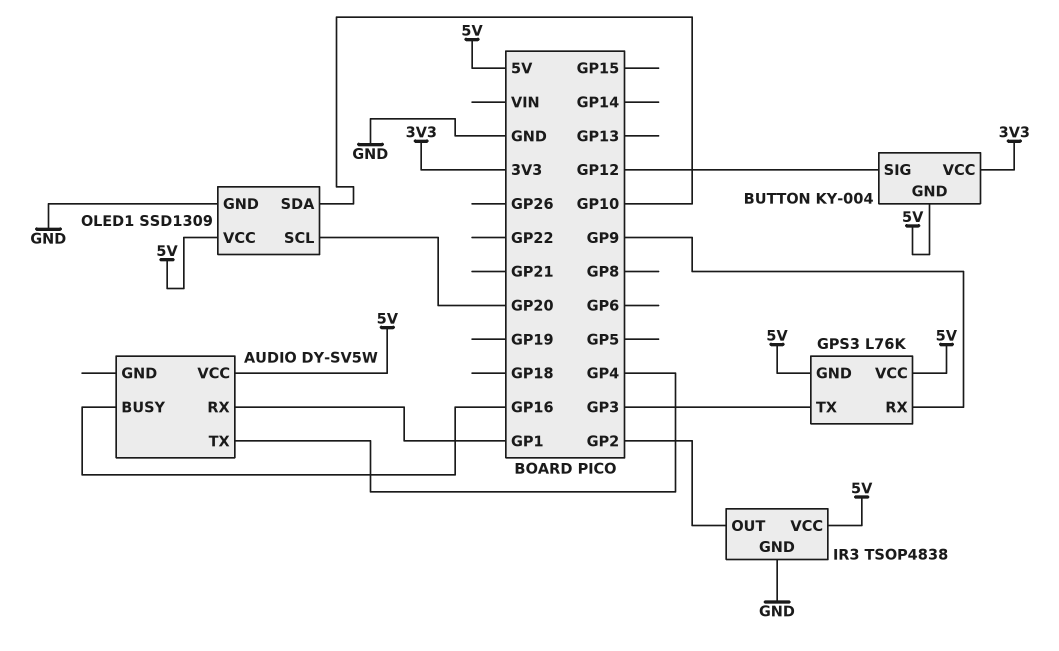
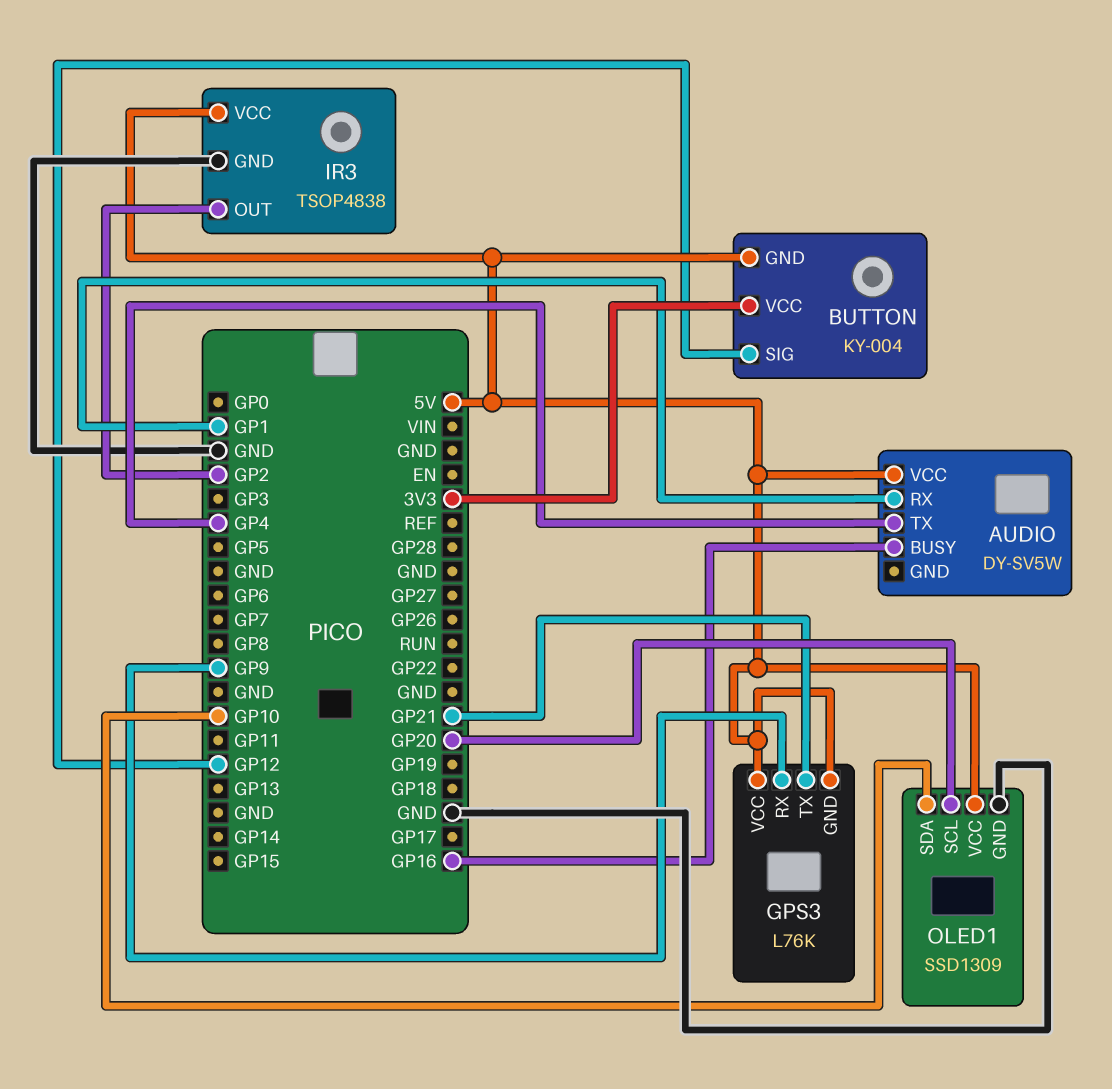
GPS3 pin TX: GP3 -> GP21

